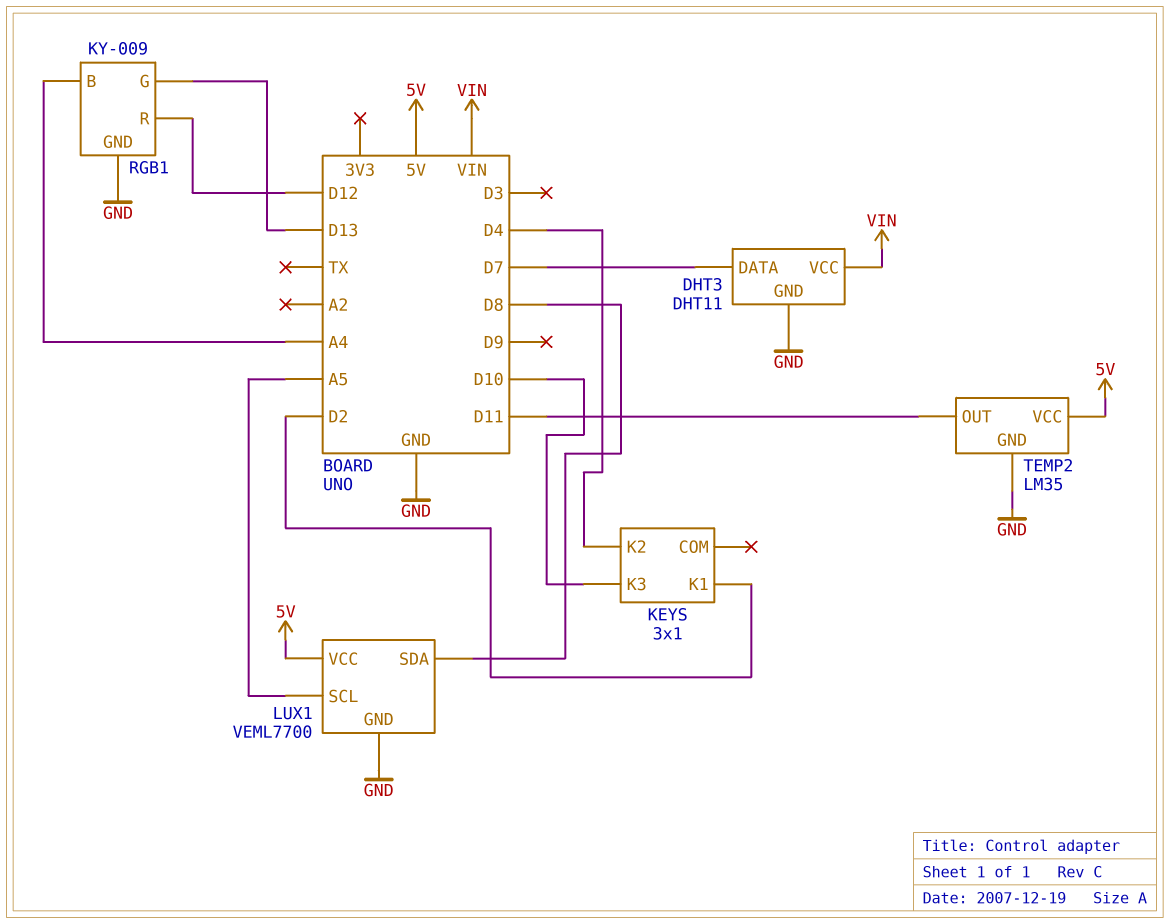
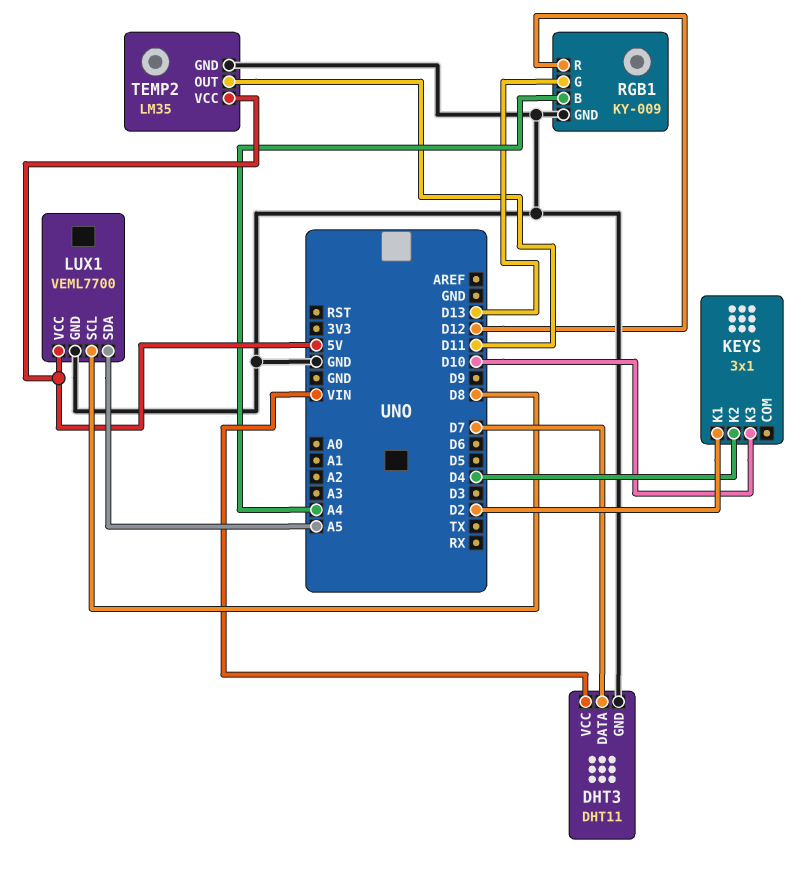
LUX1 pin SCL: A5 -> D8
LUX1 pin SDA: D8 -> A5

